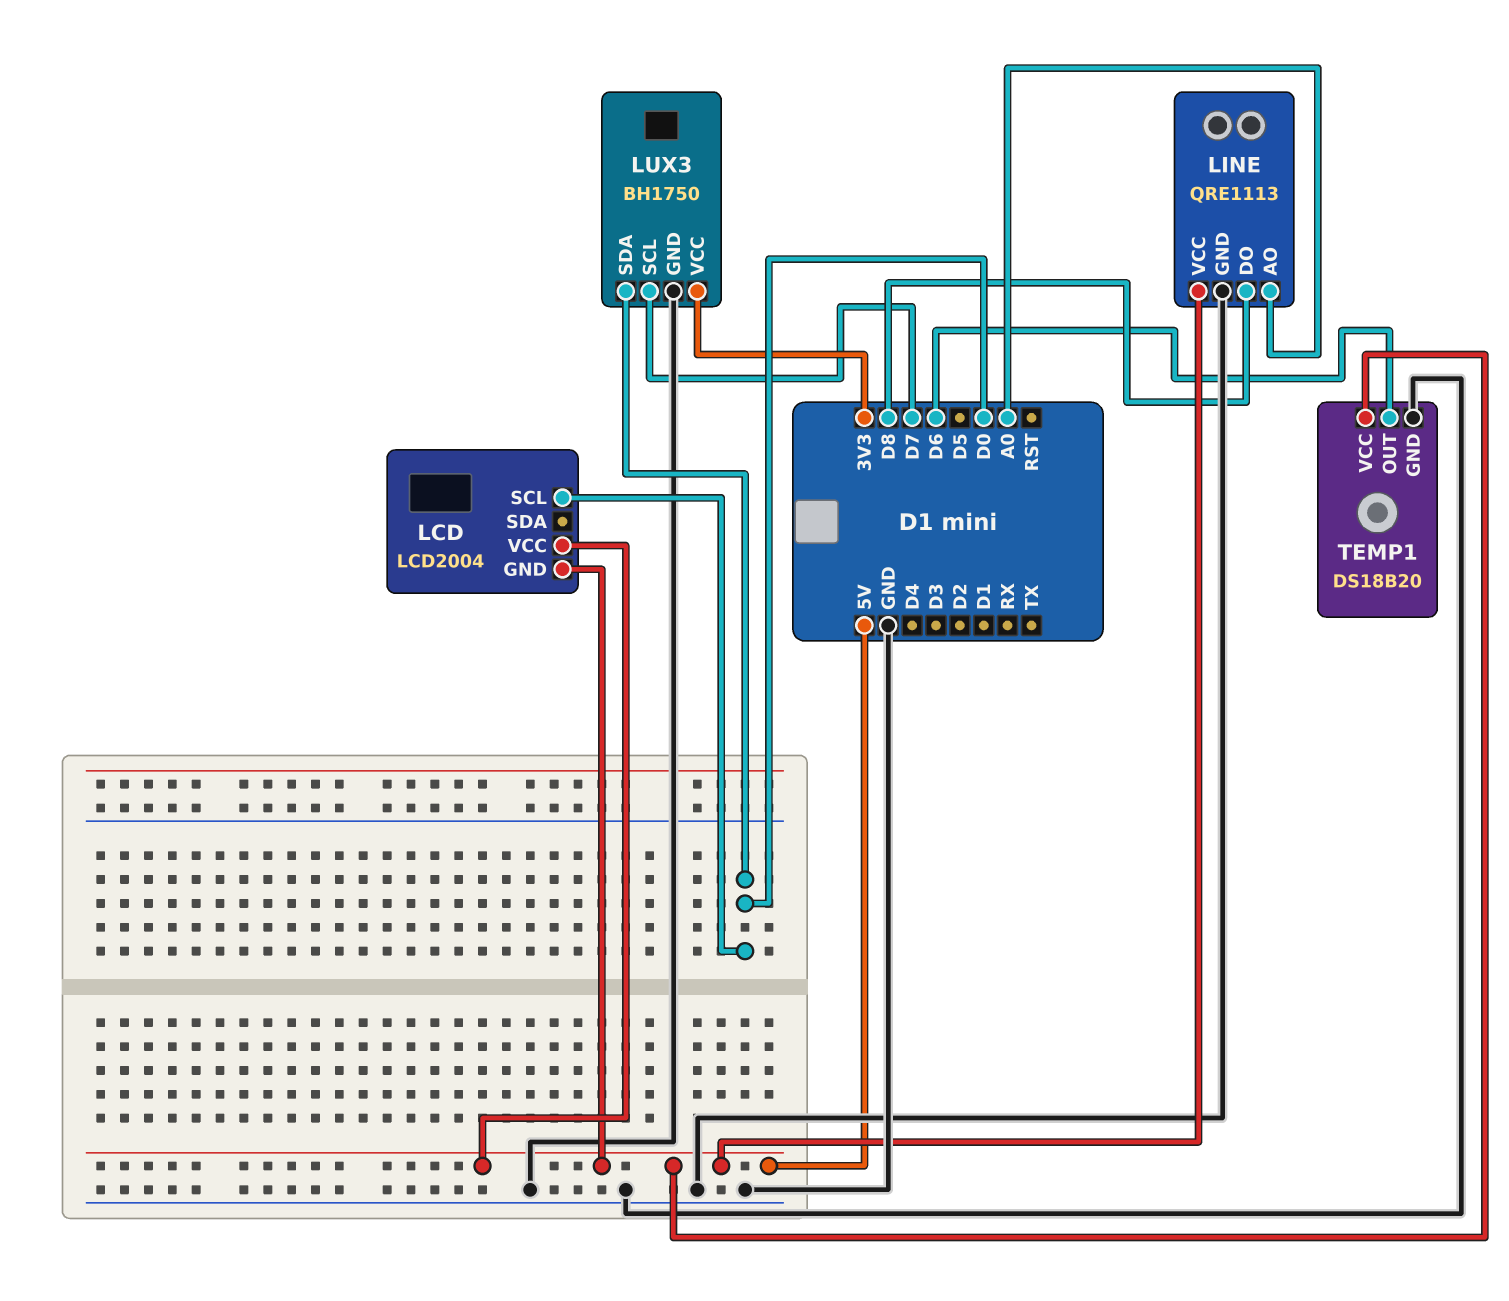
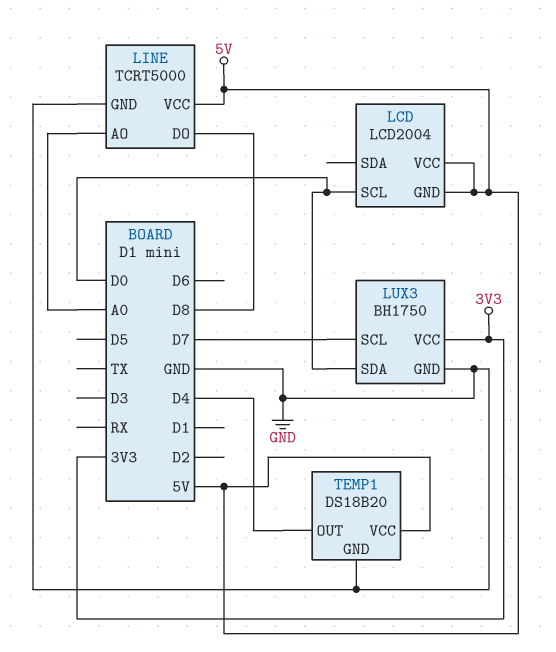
LINE: QRE1113 -> TCRT5000
TEMP1 pin OUT: D6 -> D4

